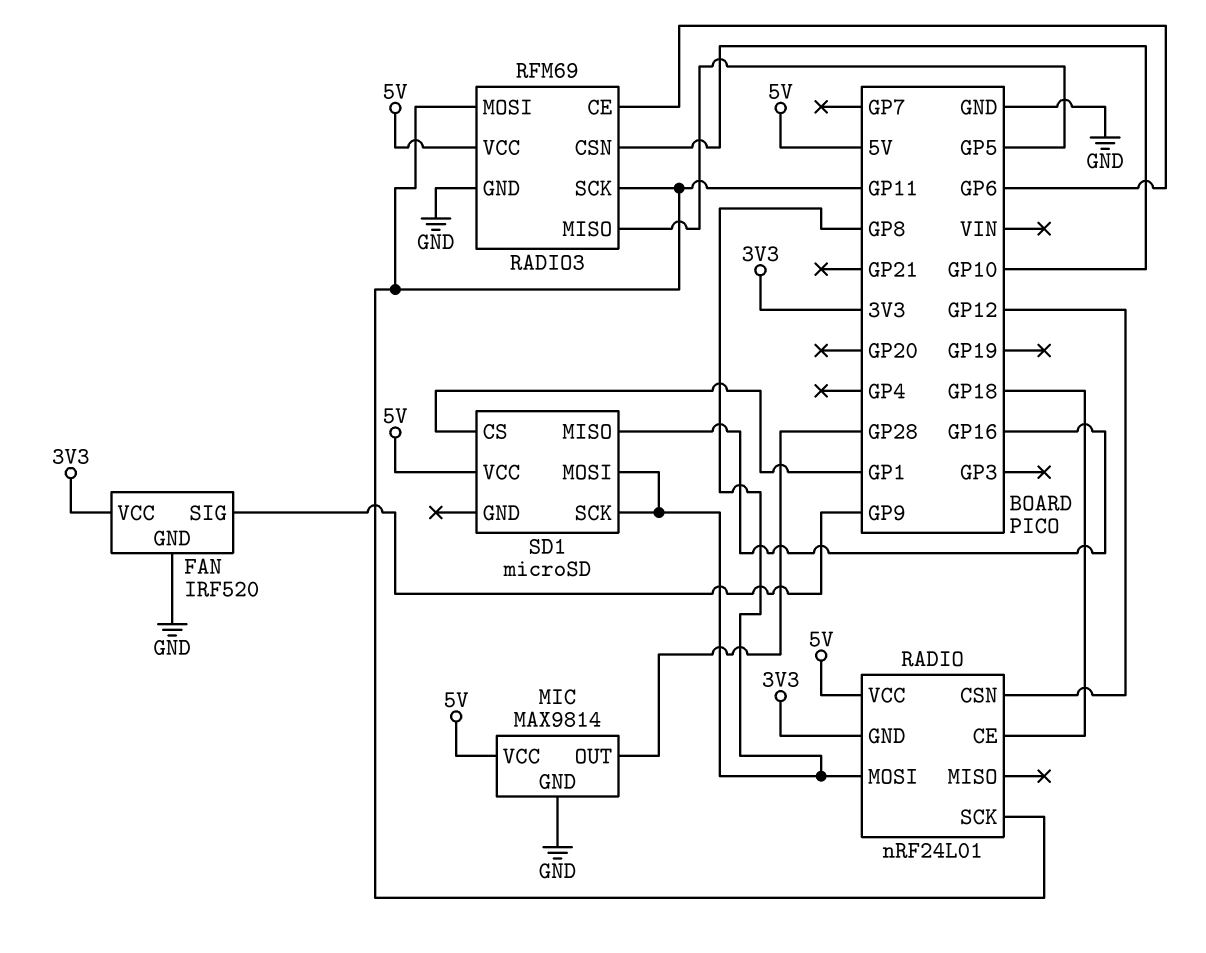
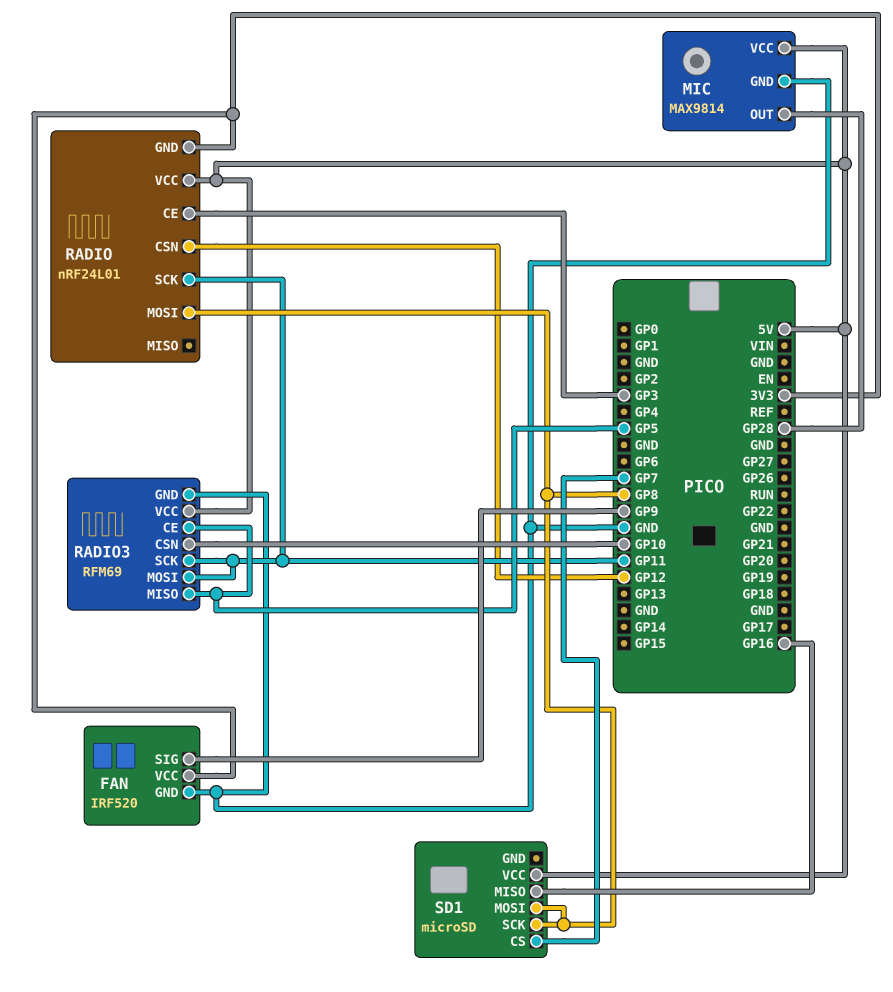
RADIO pin CE: GP18 -> GP3
RADIO3 pin CE: GP6 -> GP5
SD1 pin CS: GP1 -> GP7

